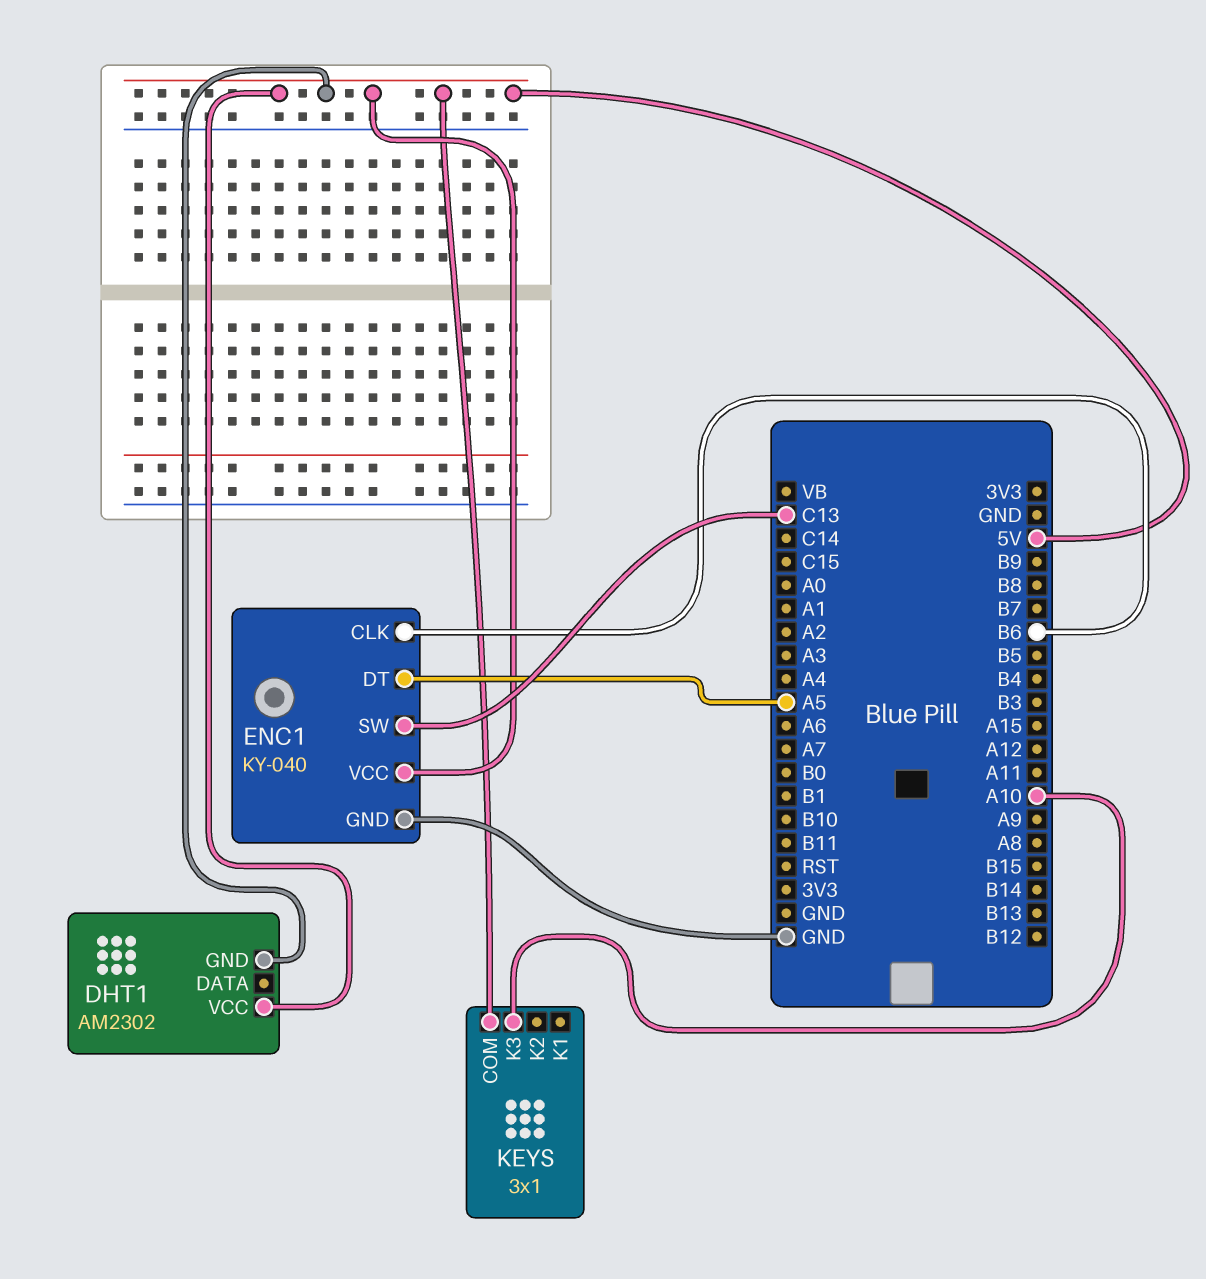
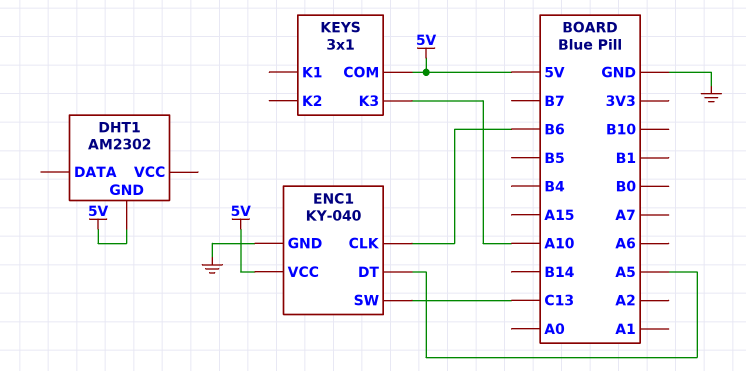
DHT1 pin VCC: 5V -> none

